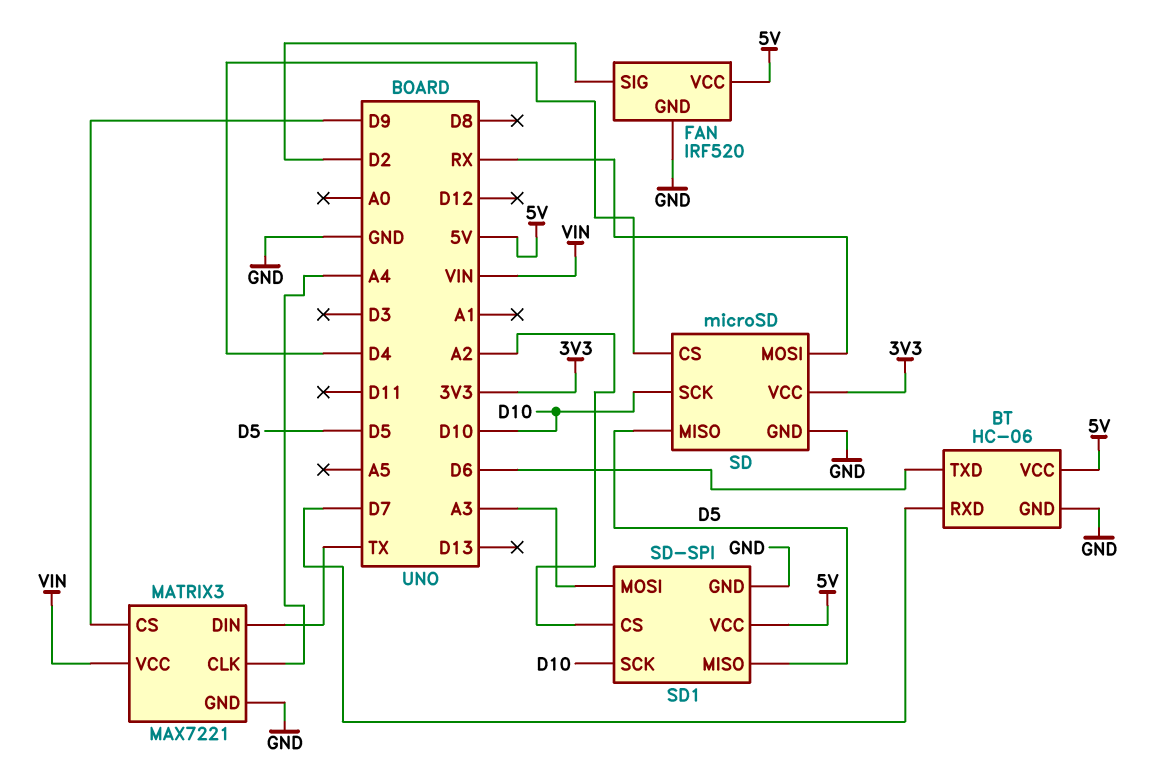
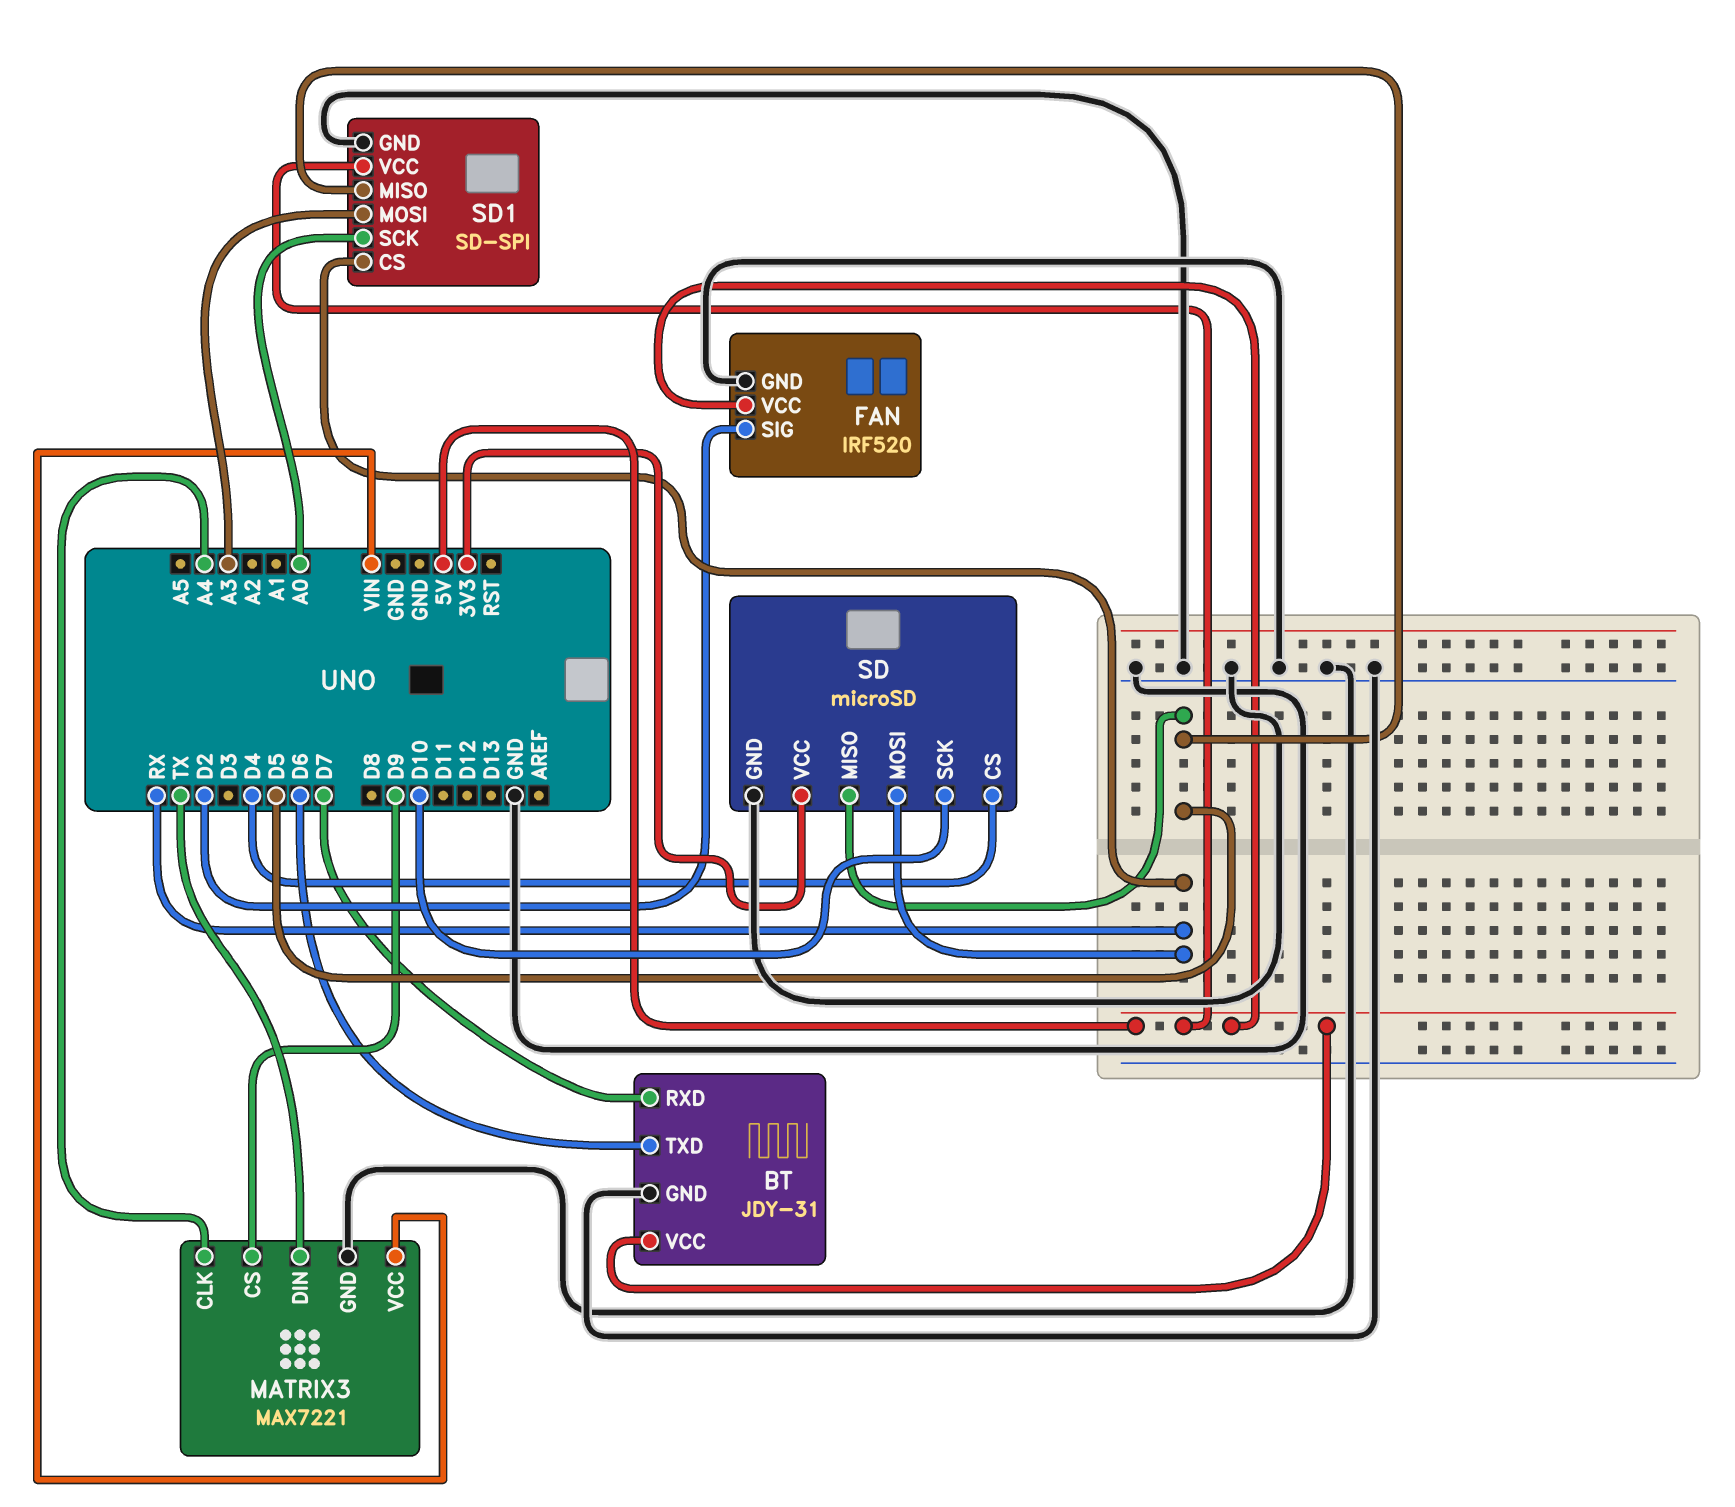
BT: HC-06 -> JDY-31
SD1 pin CS: A2 -> RX
SD1 pin SCK: D10 -> A0

